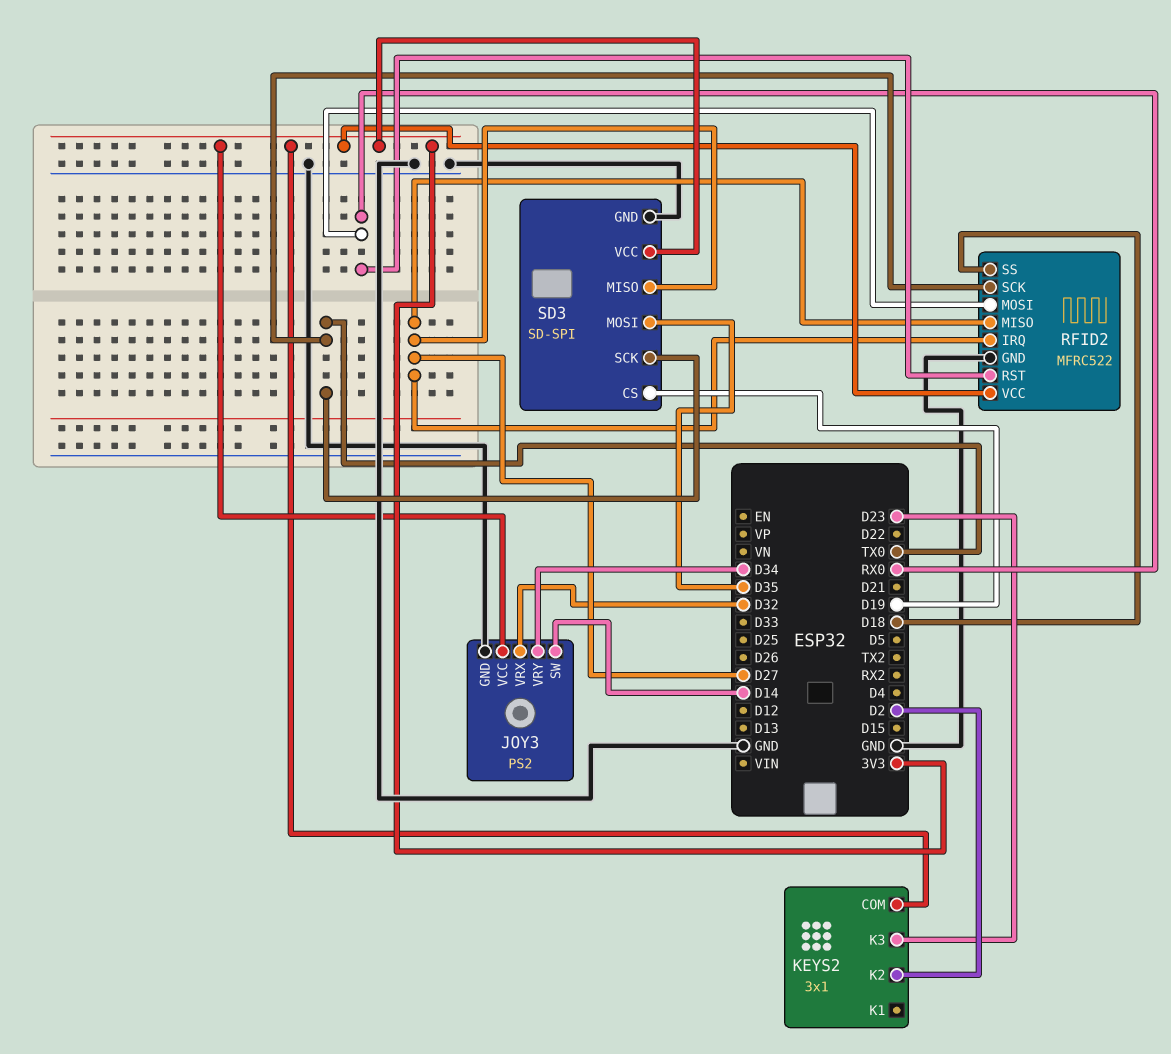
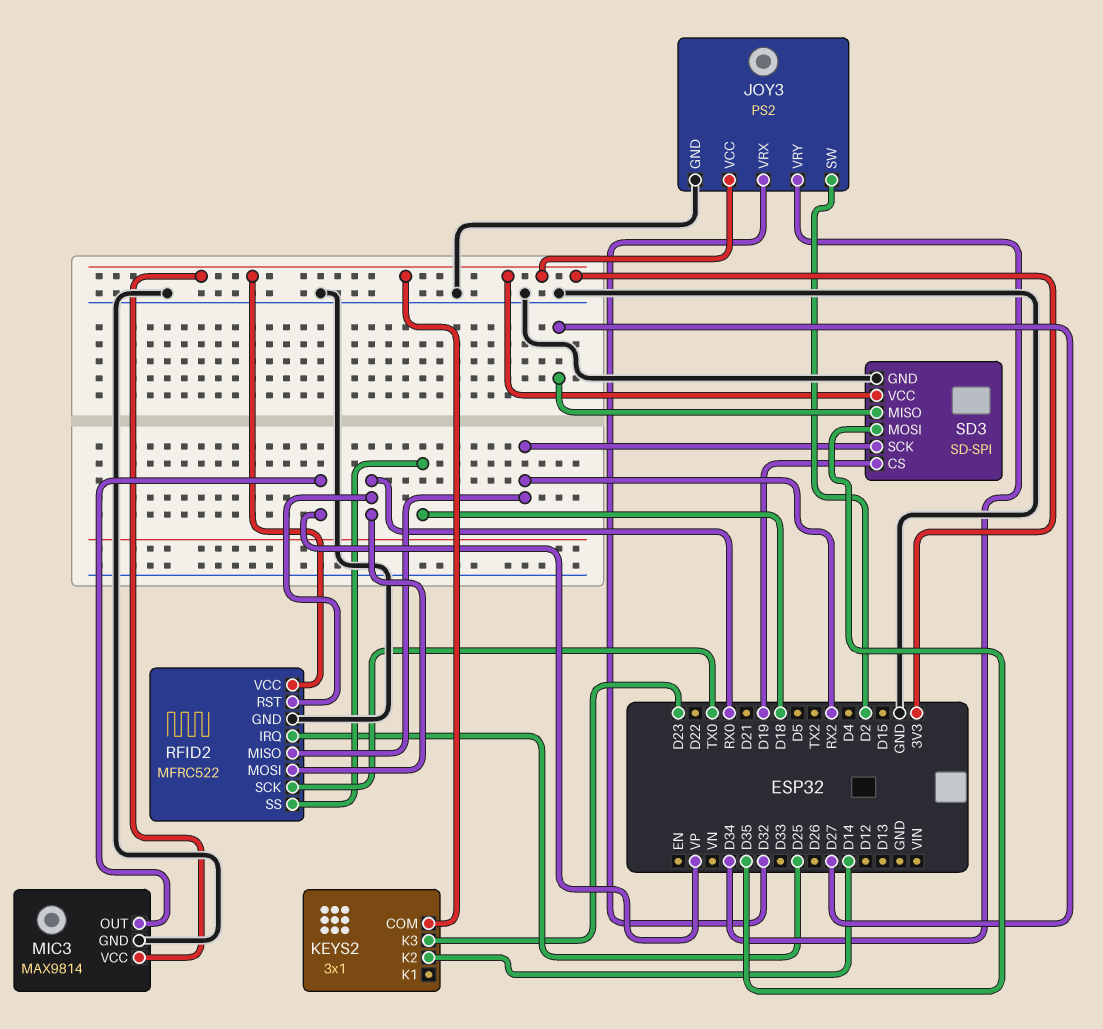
JOY3 pin SW: D14 -> D2
KEYS2 pin K2: D2 -> D14
MIC3: none -> MAX9814
MIC3 pin GND: none -> GND
MIC3 pin OUT: none -> VP
MIC3 pin VCC: none -> 3V3
RFID2 pin IRQ: D27 -> D25
RFID2 pin MISO: D27 -> RX2
SD3 pin SCK: TX0 -> RX2

